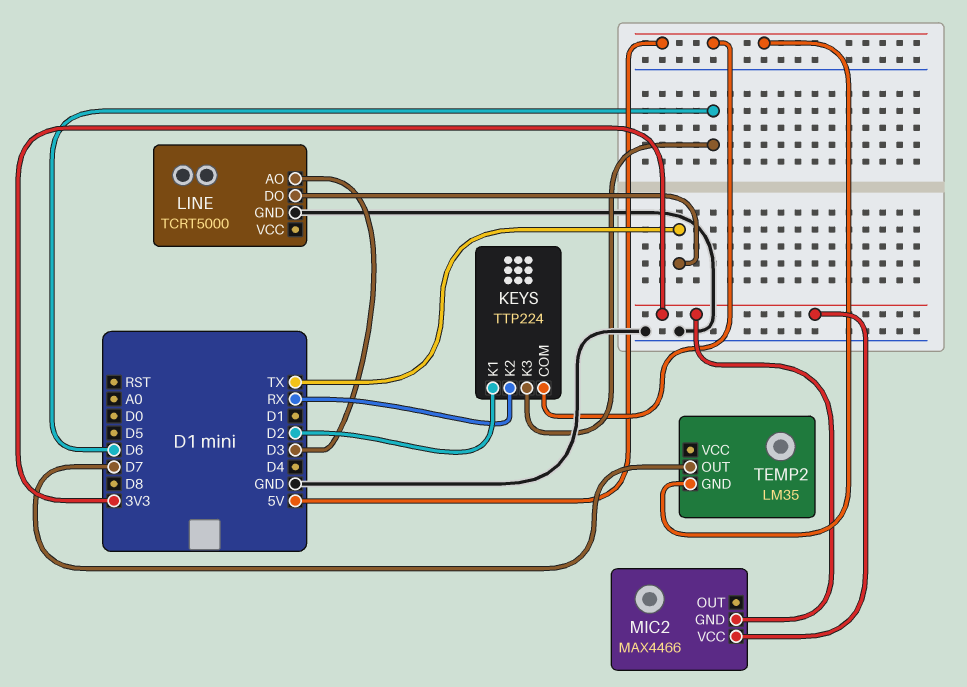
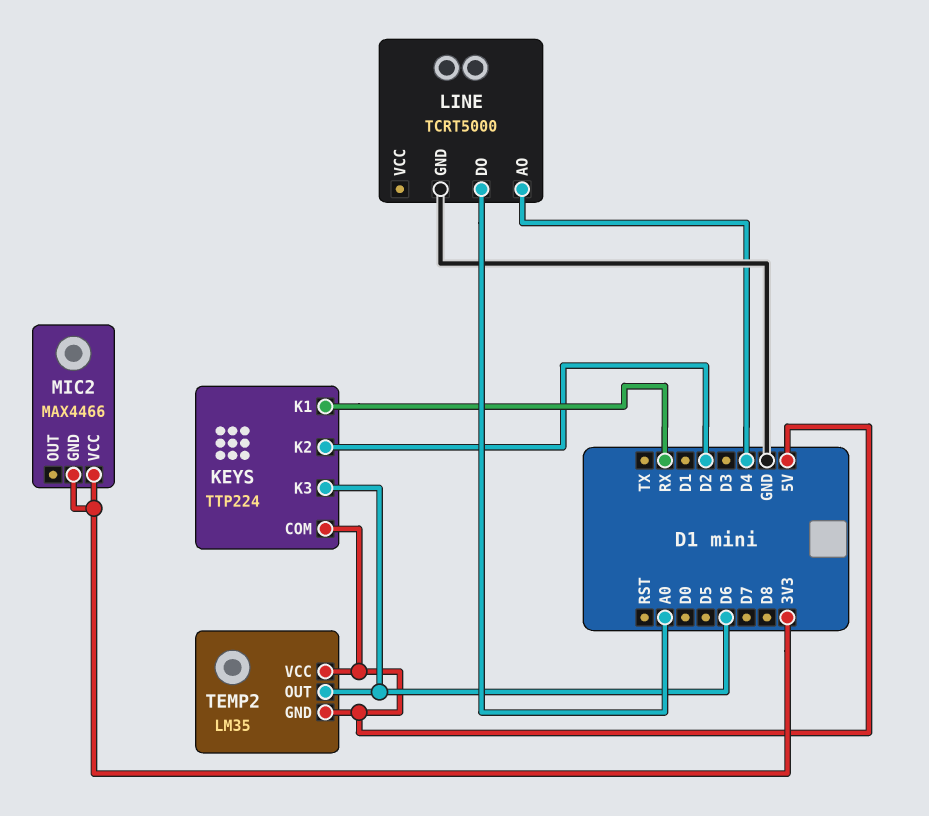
KEYS pin K1: D2 -> RX
KEYS pin K2: RX -> D2
LINE pin AO: D3 -> D4
LINE pin DO: TX -> A0
TEMP2 pin OUT: D7 -> D6
TEMP2 pin VCC: none -> 5V

